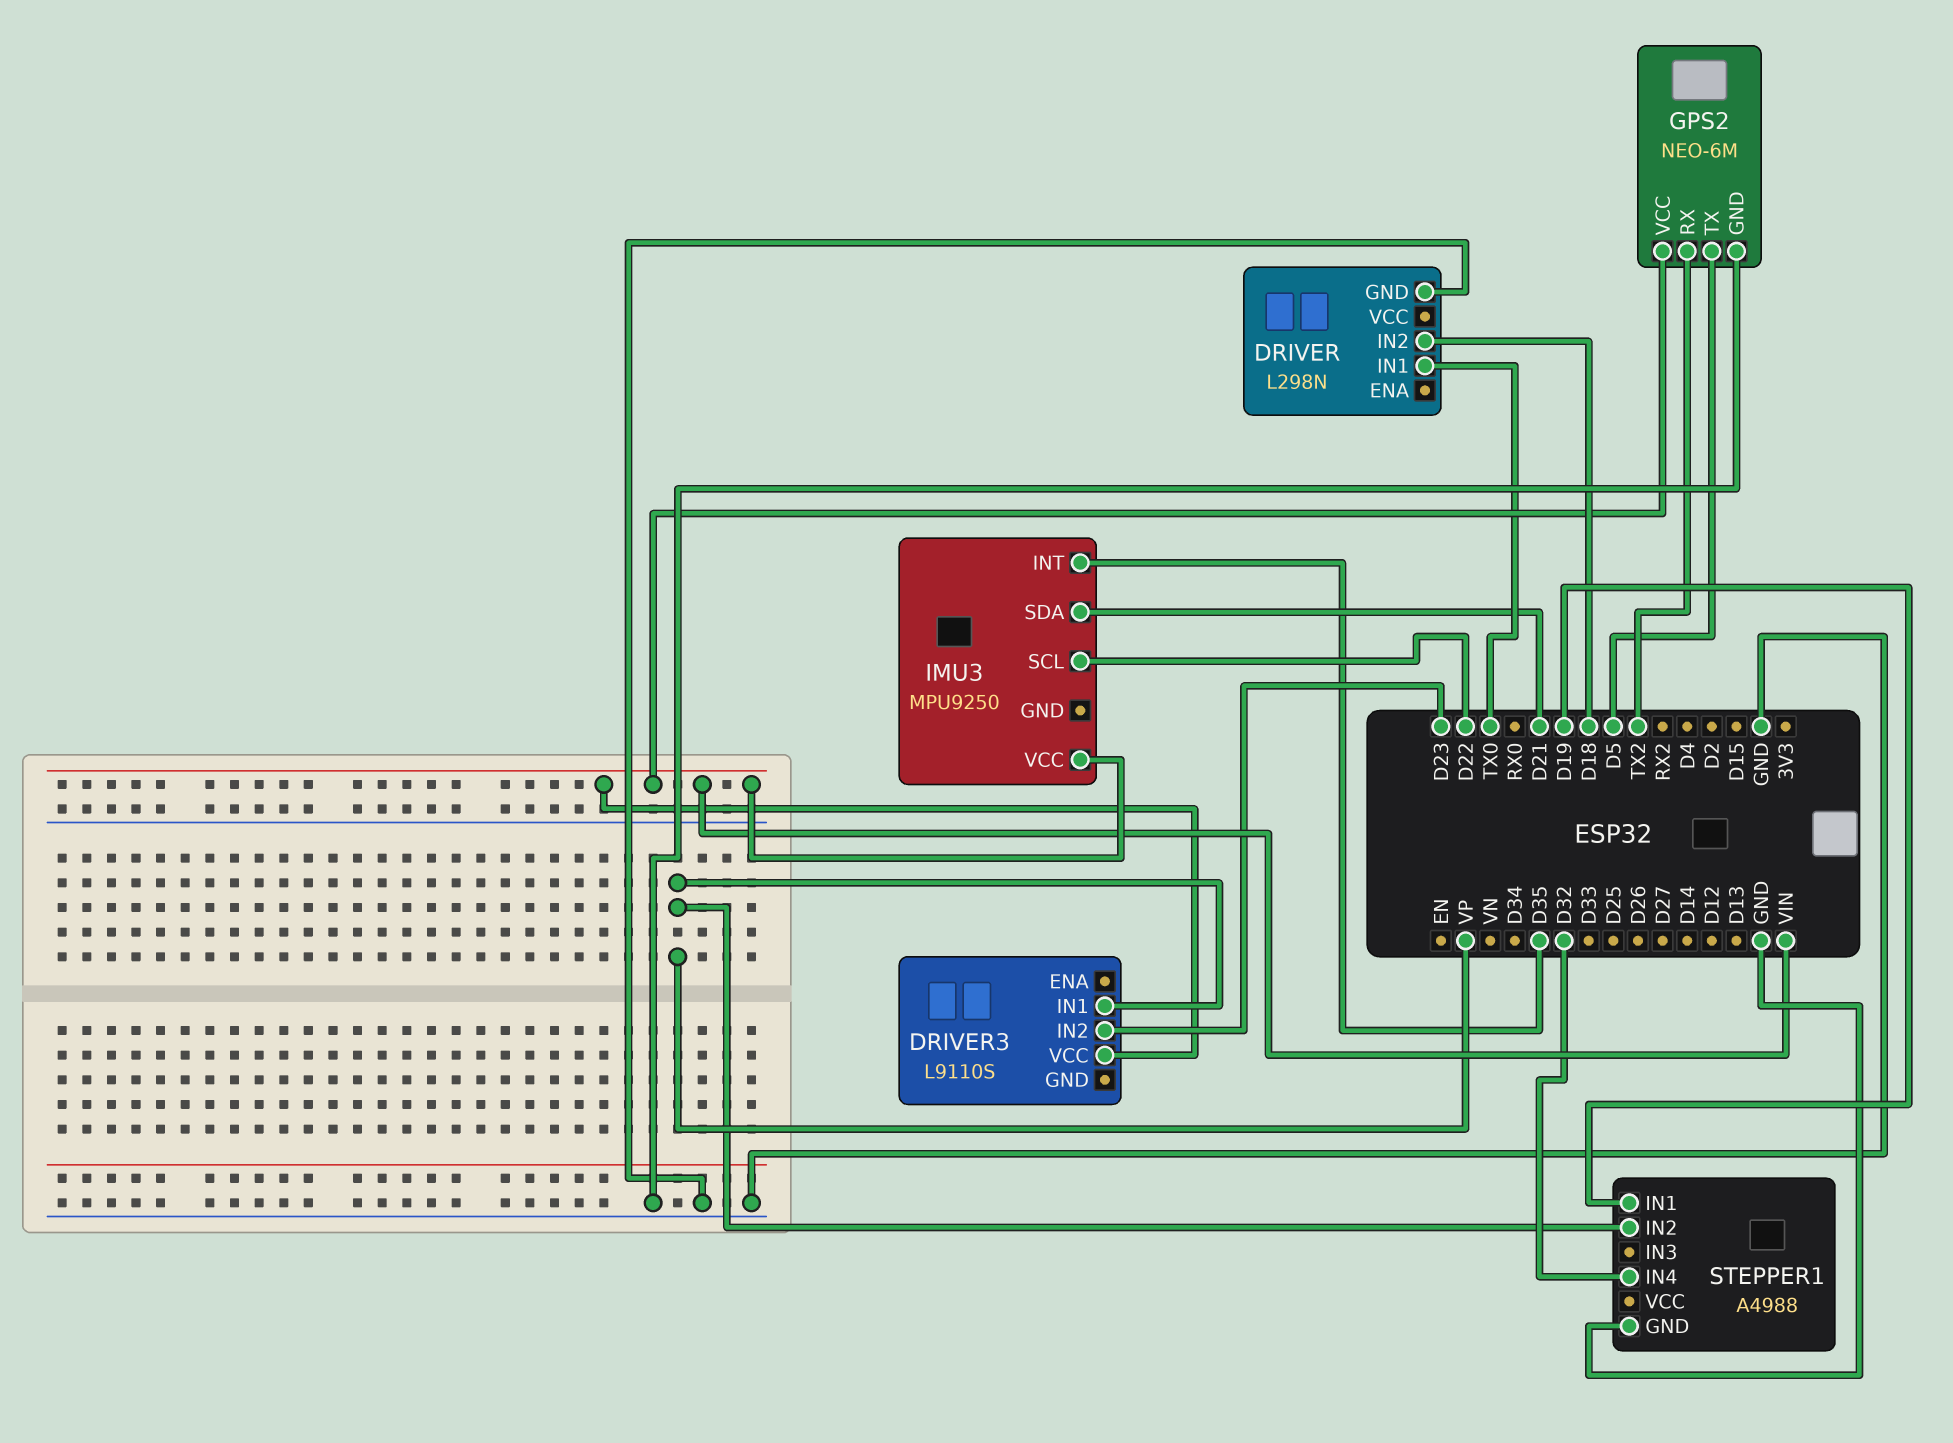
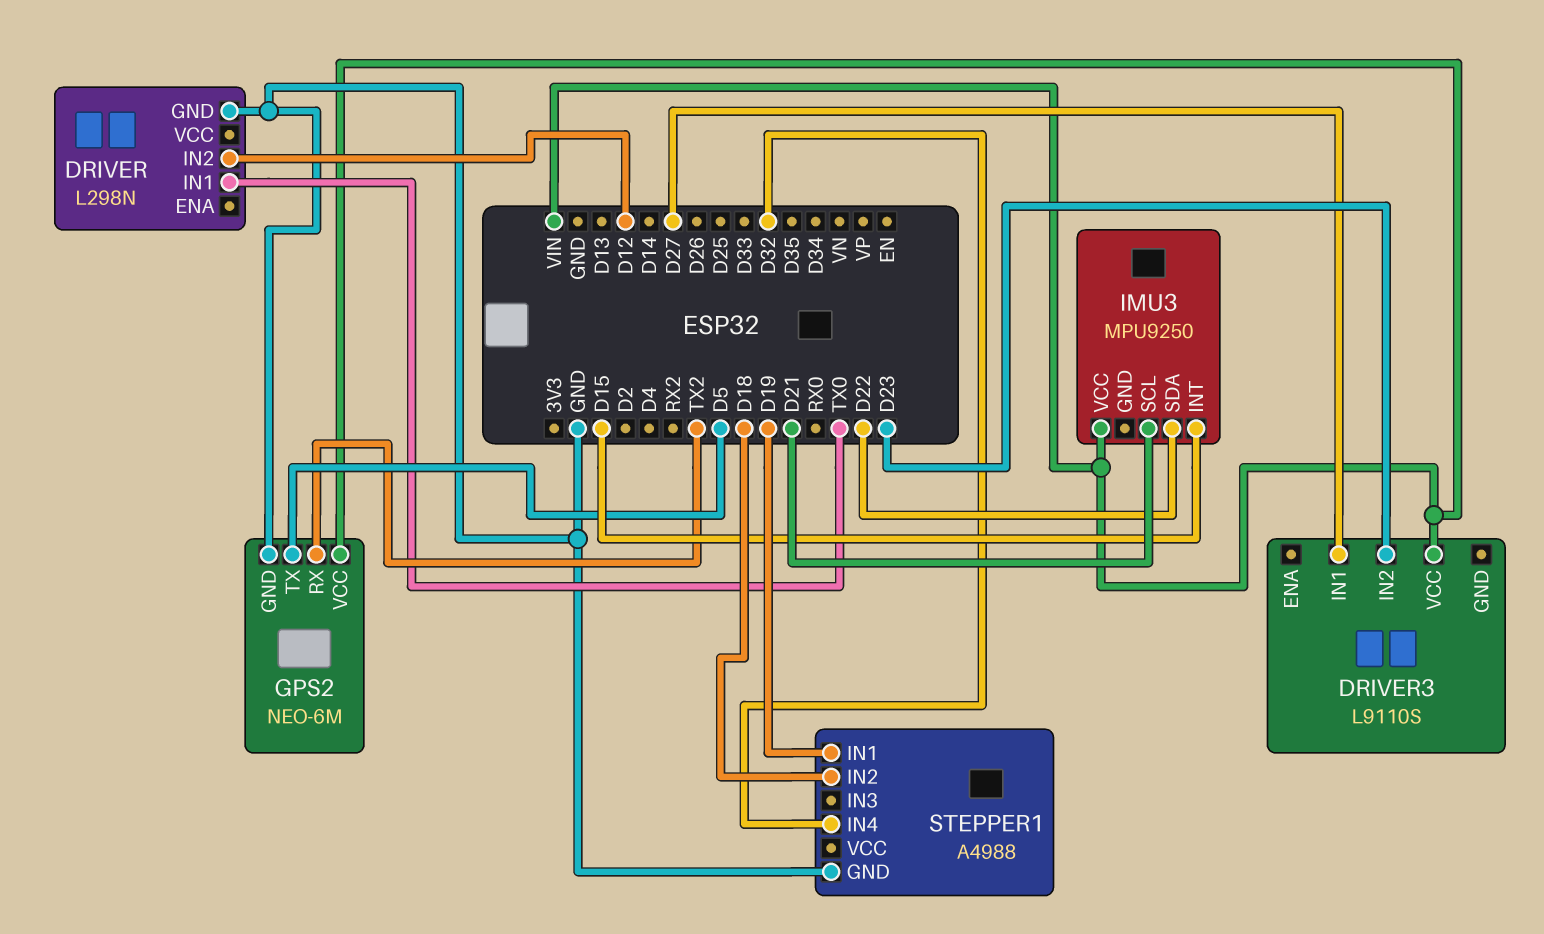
DRIVER pin IN2: D18 -> D12
DRIVER3 pin IN1: VP -> D27
IMU3 pin INT: D35 -> D15
IMU3 pin SCL: D22 -> D21
IMU3 pin SDA: D21 -> D22
STEPPER1 pin IN2: VP -> D18

